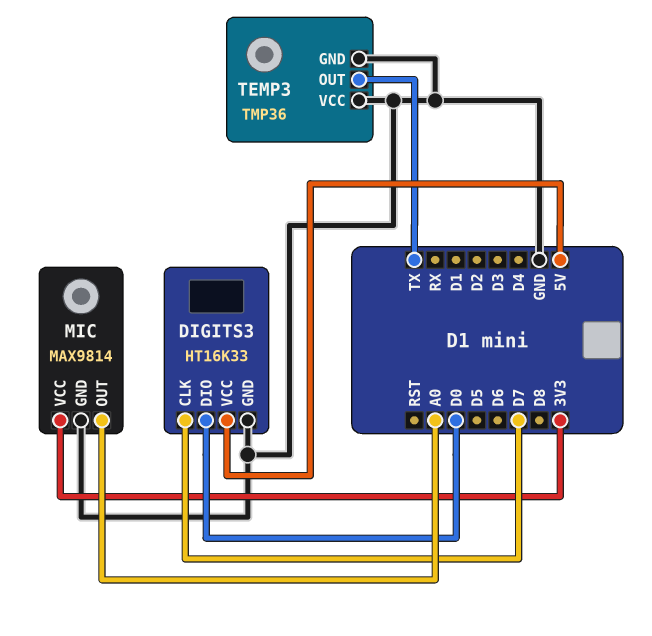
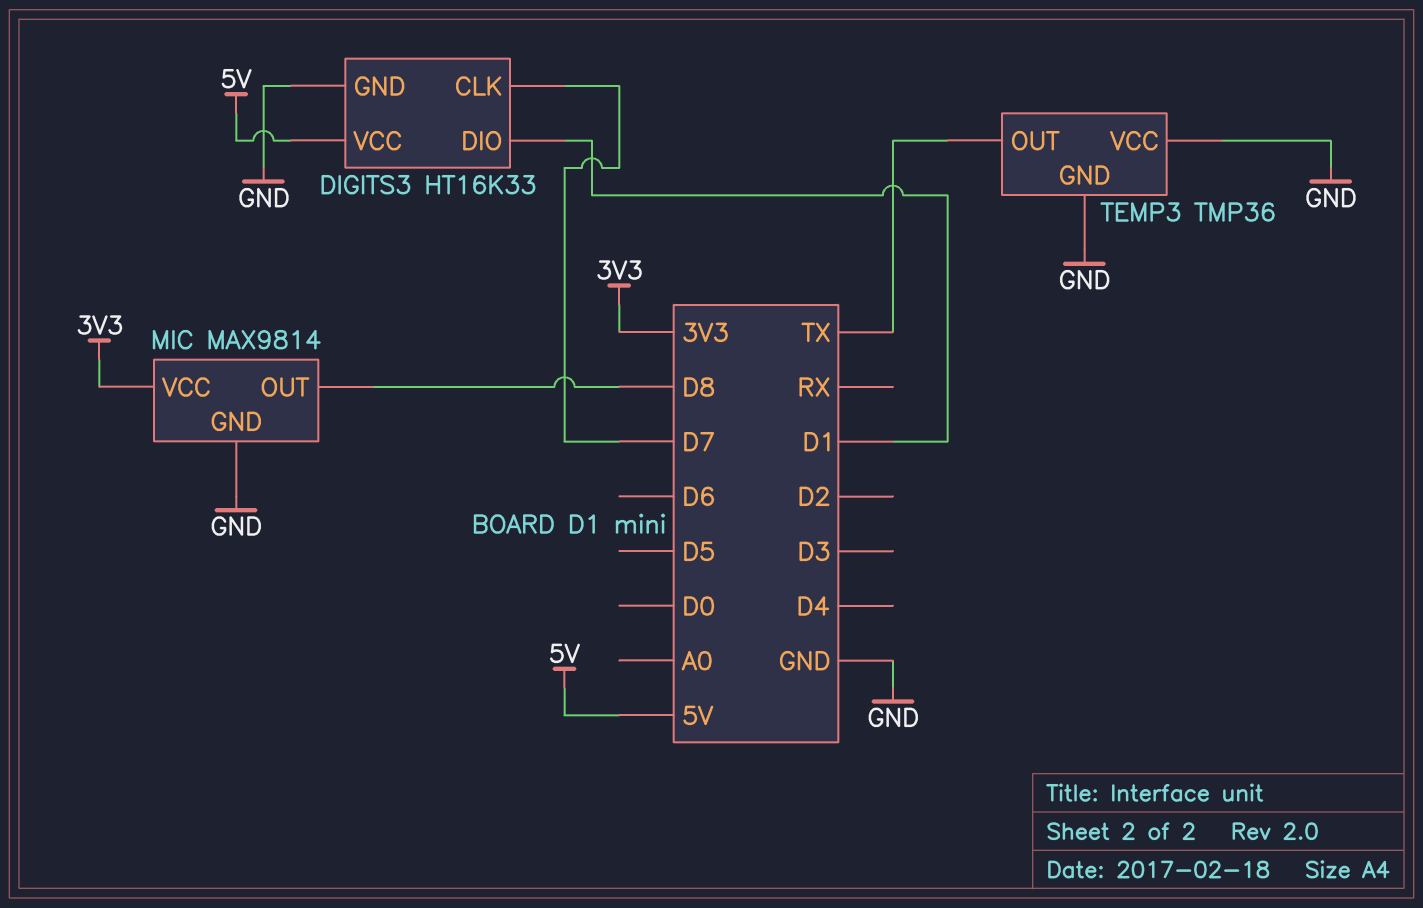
DIGITS3 pin DIO: D0 -> D1
MIC pin OUT: A0 -> D8

